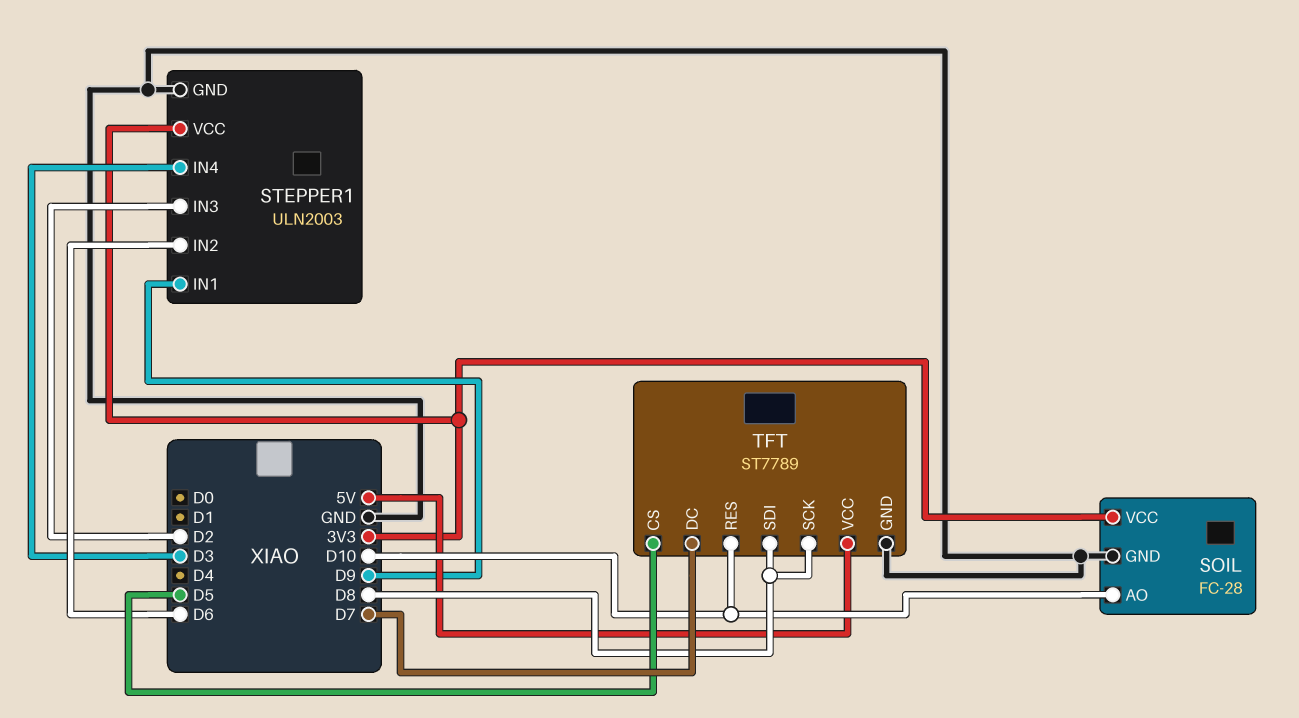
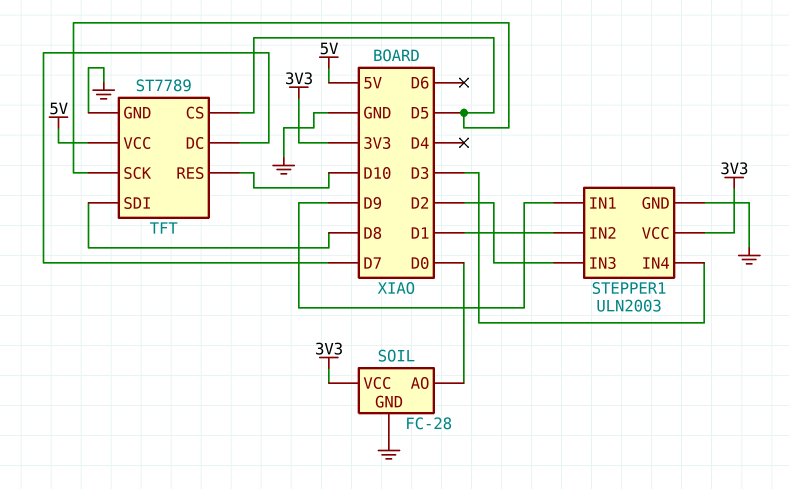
SOIL pin AO: D10 -> D0
STEPPER1 pin IN2: D6 -> D1
TFT pin SCK: D8 -> D5

